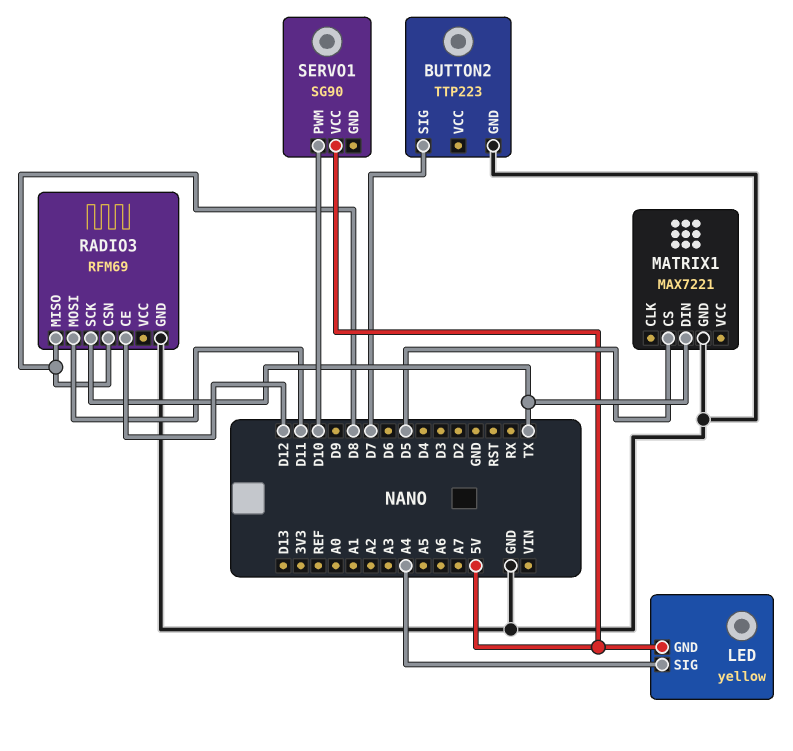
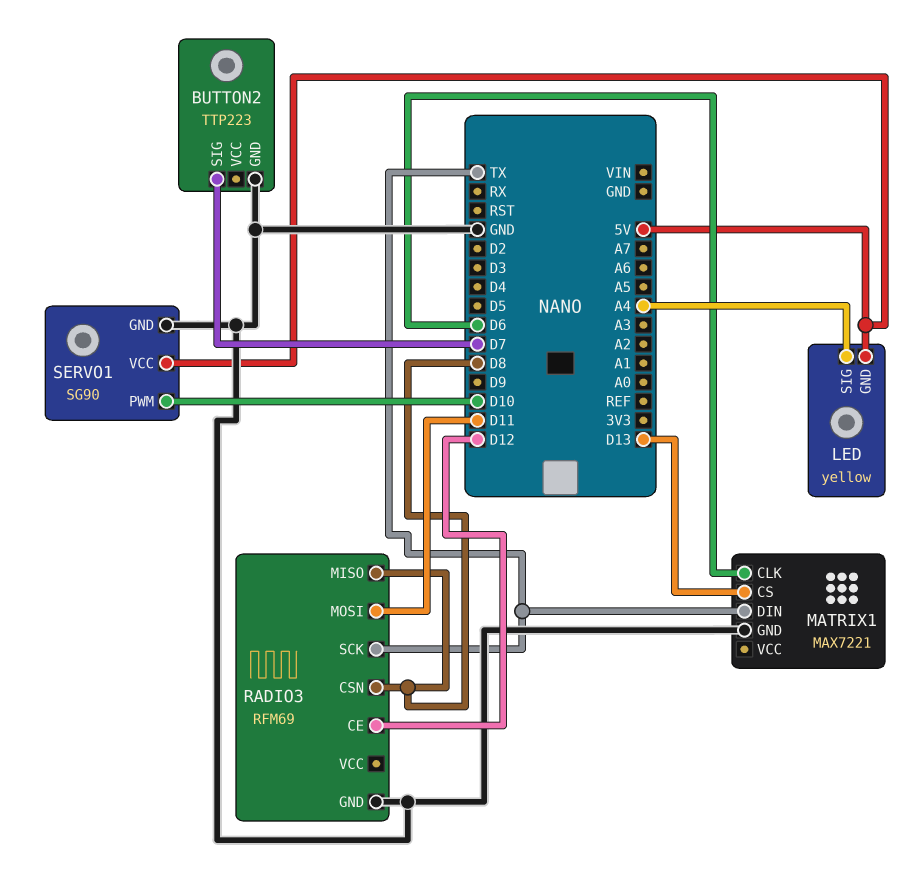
MATRIX1 pin CLK: none -> D6
MATRIX1 pin CS: D5 -> D13
SERVO1 pin GND: none -> GND

